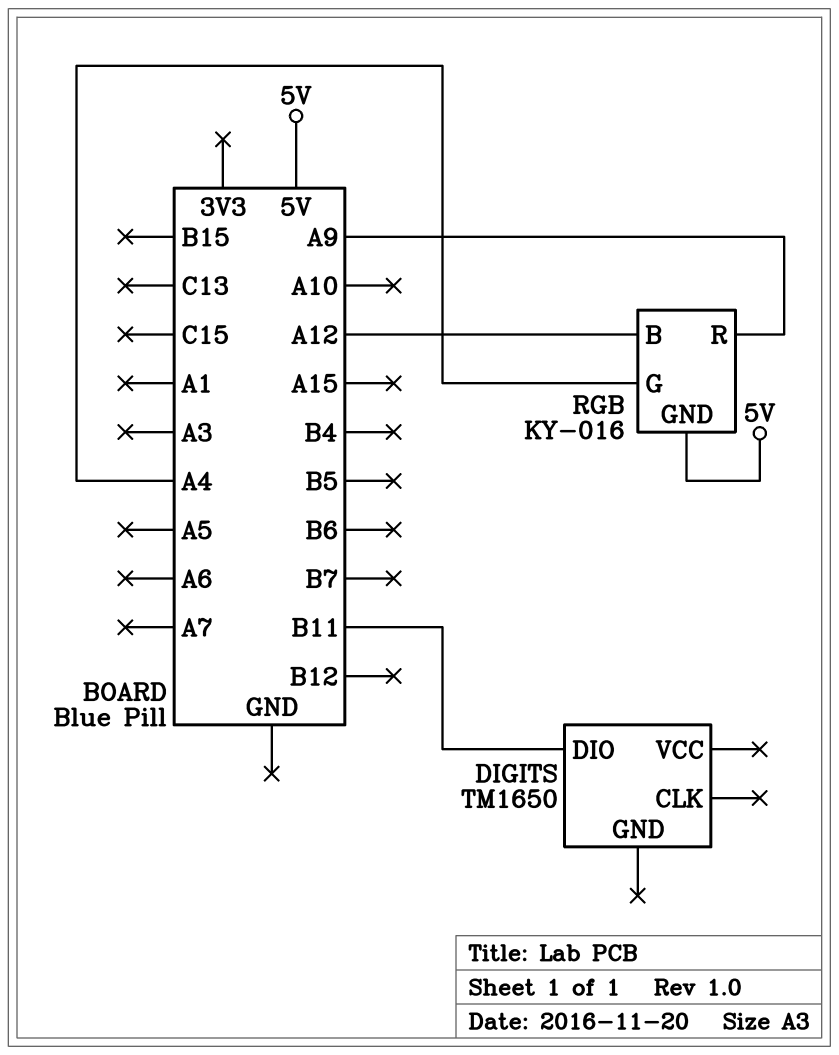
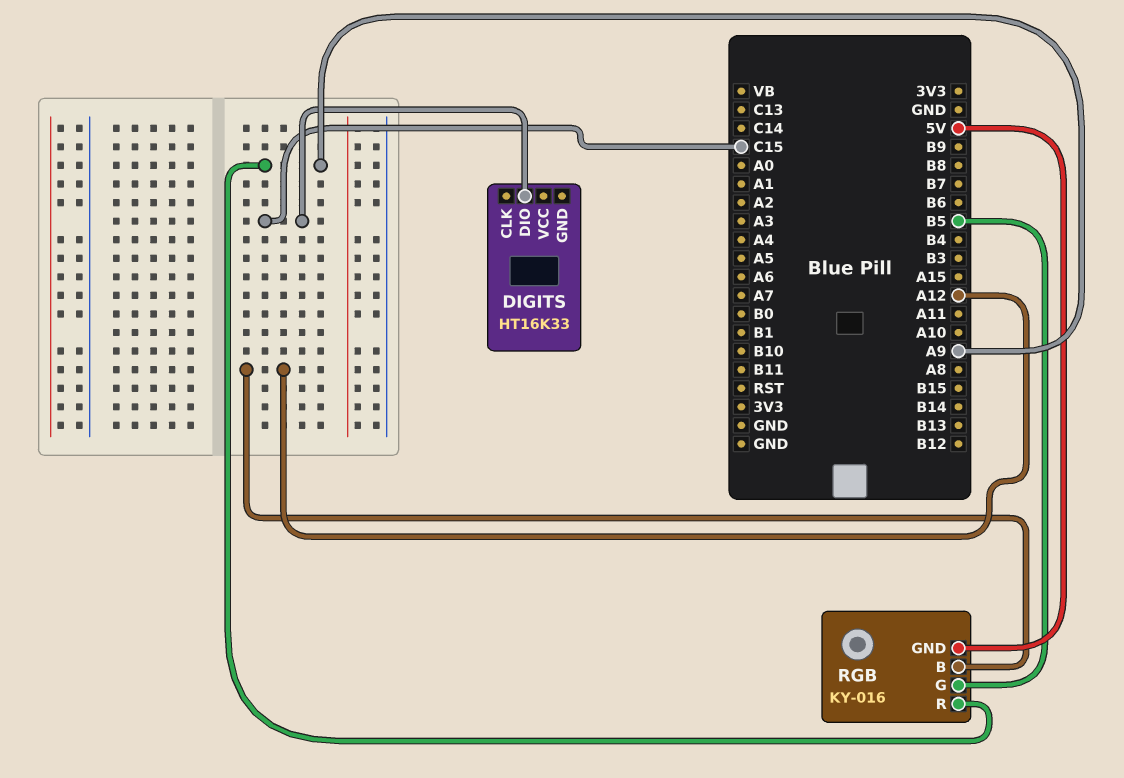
DIGITS: TM1650 -> HT16K33
DIGITS pin DIO: B11 -> C15
RGB pin G: A4 -> B5

